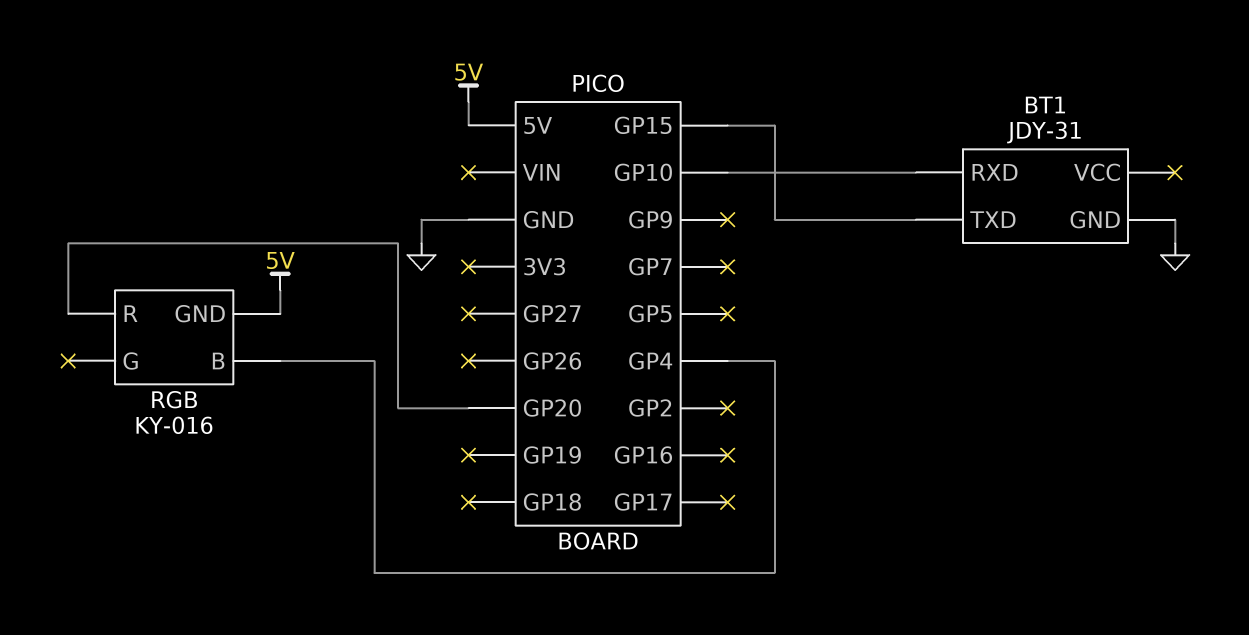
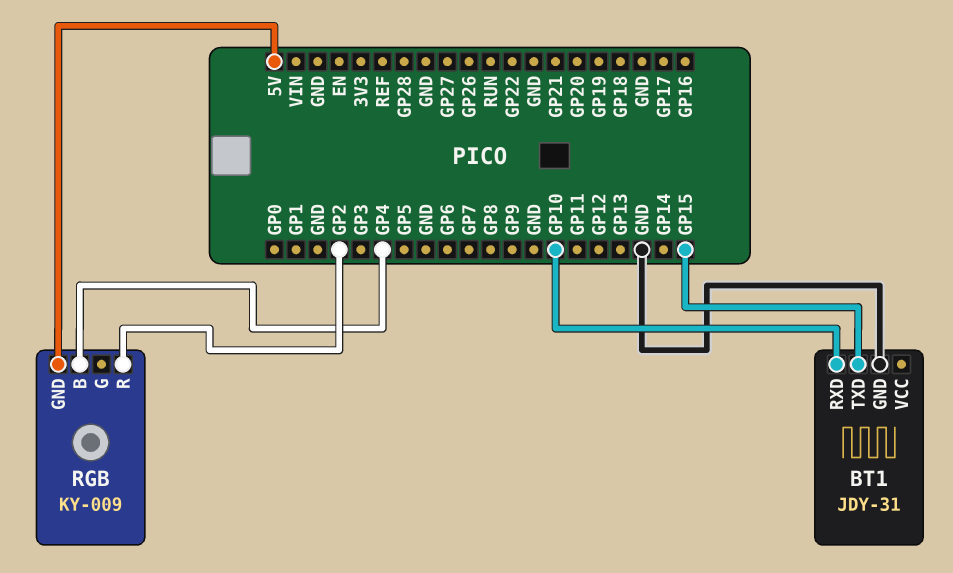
RGB: KY-016 -> KY-009
RGB pin R: GP20 -> GP2

